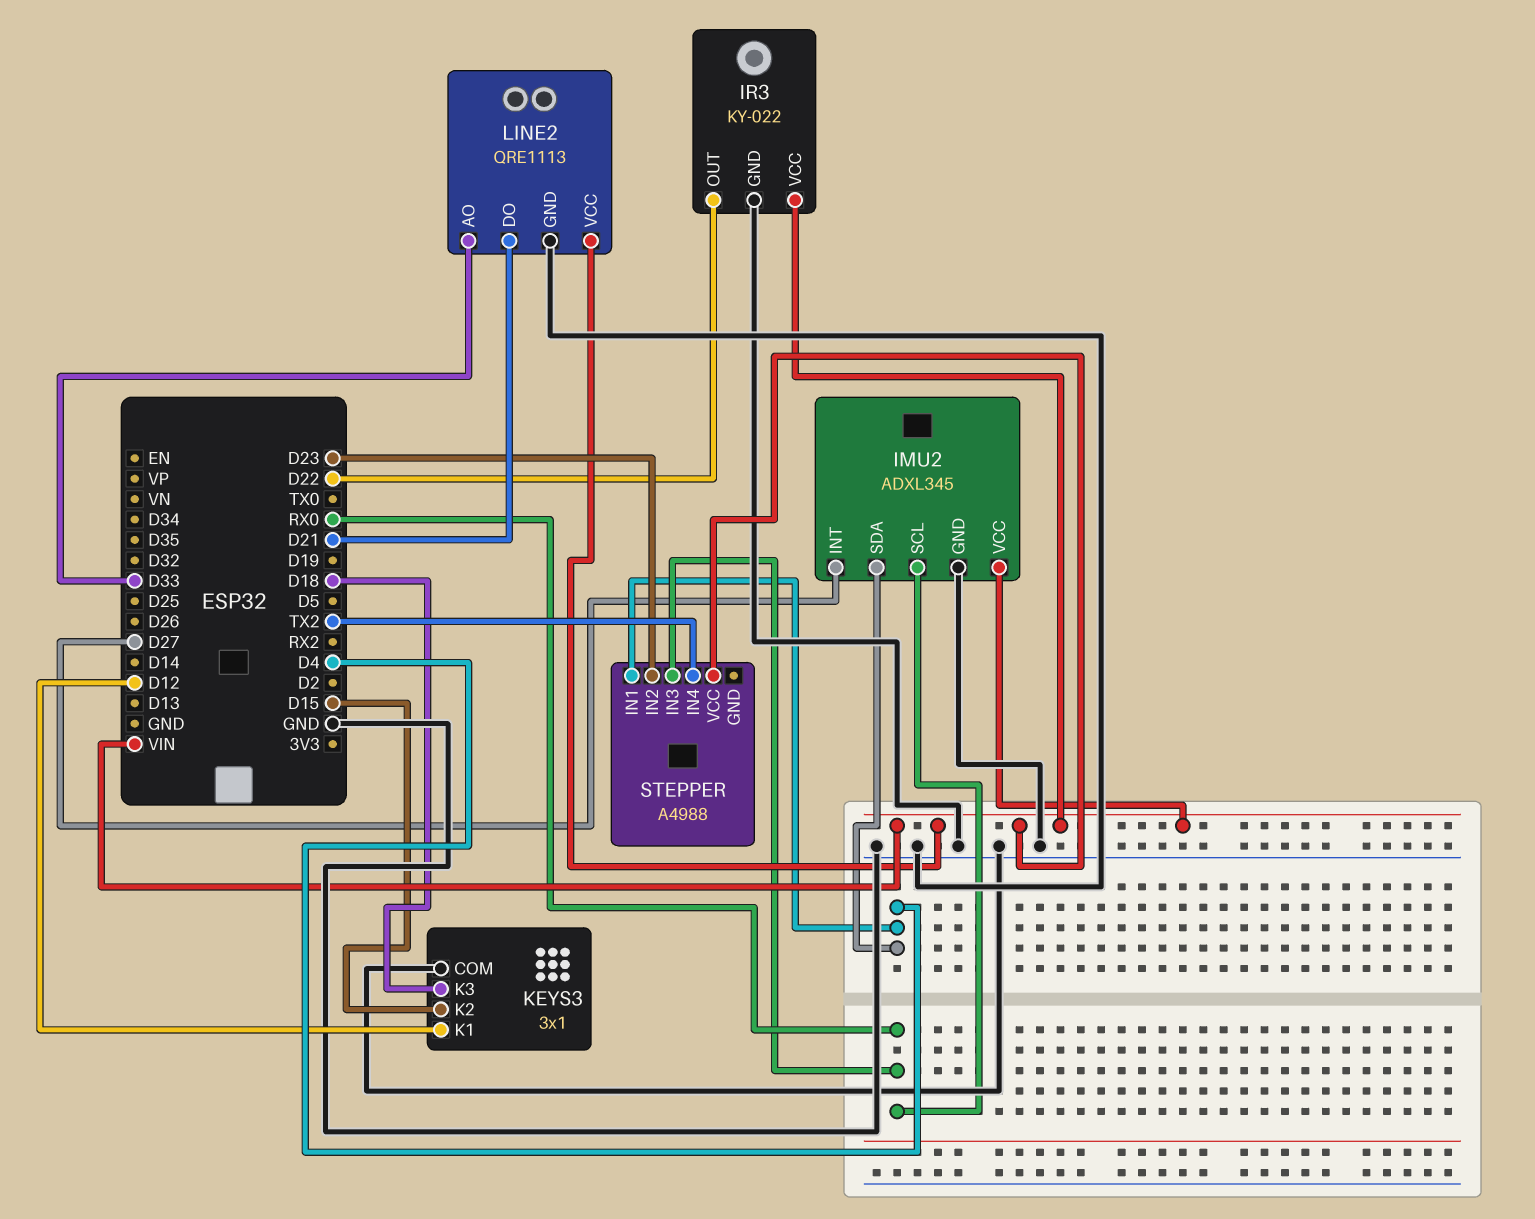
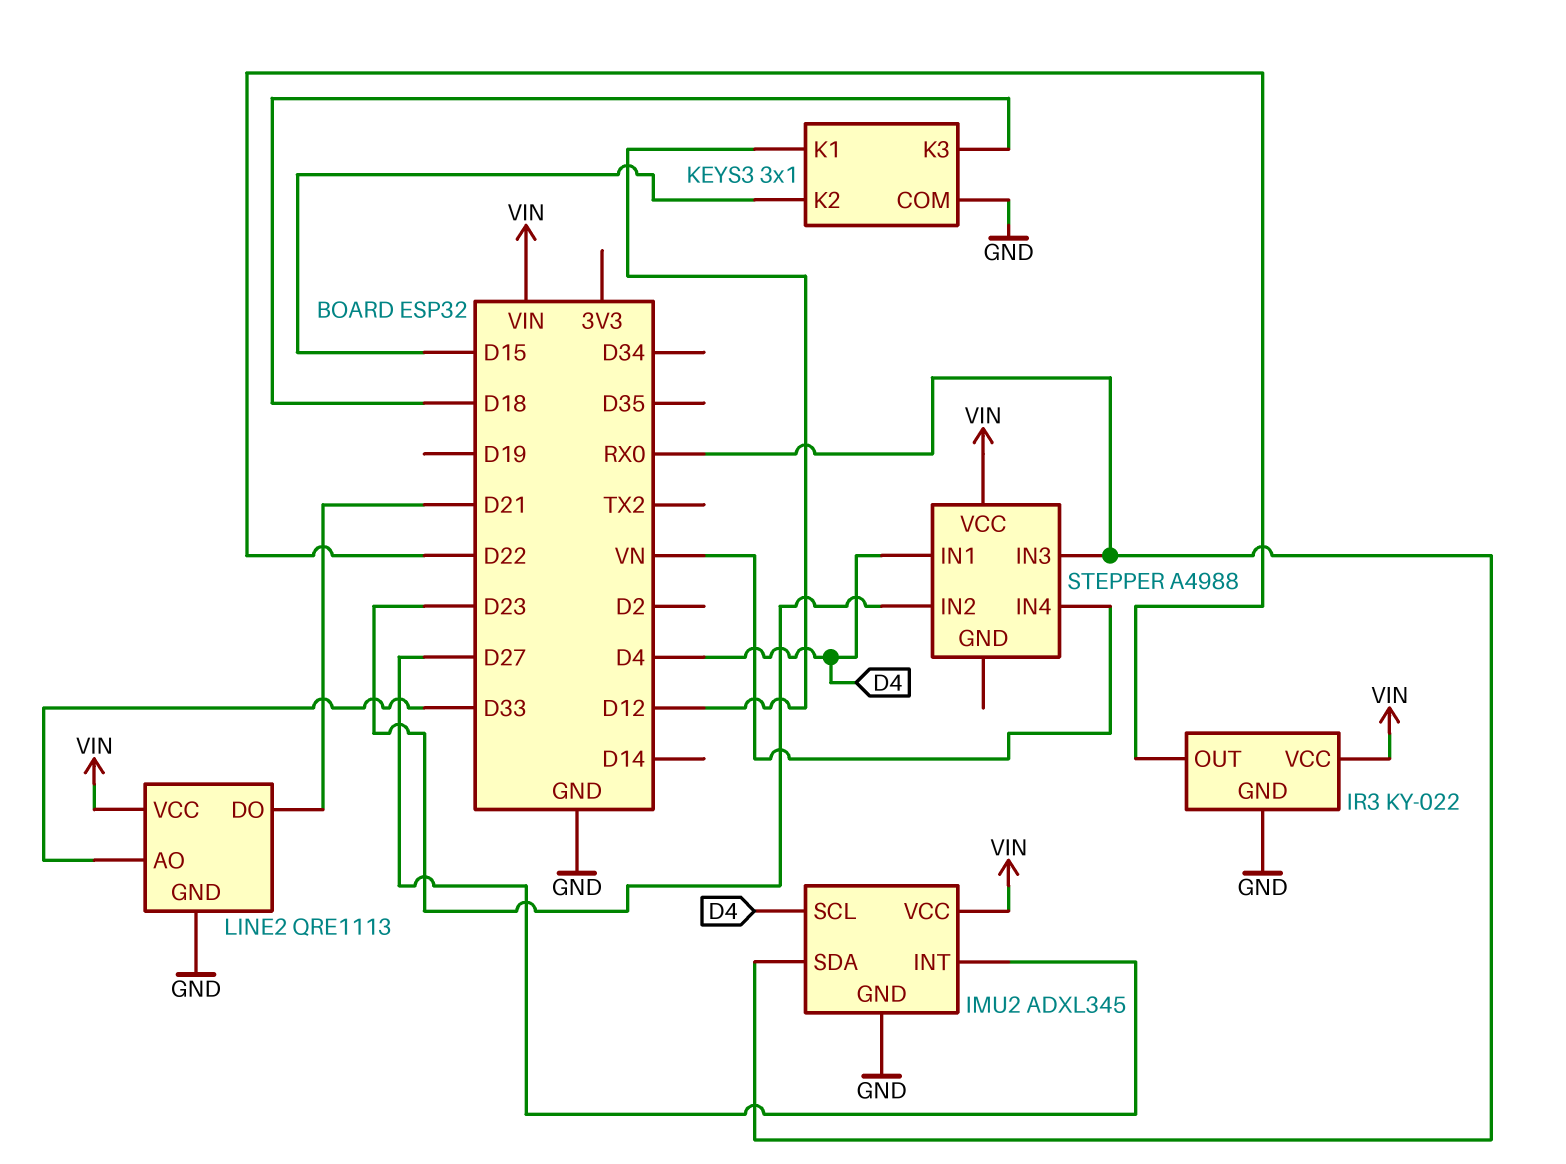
IMU2 pin SCL: RX0 -> D4
IMU2 pin SDA: D4 -> RX0
STEPPER pin IN4: TX2 -> VN

